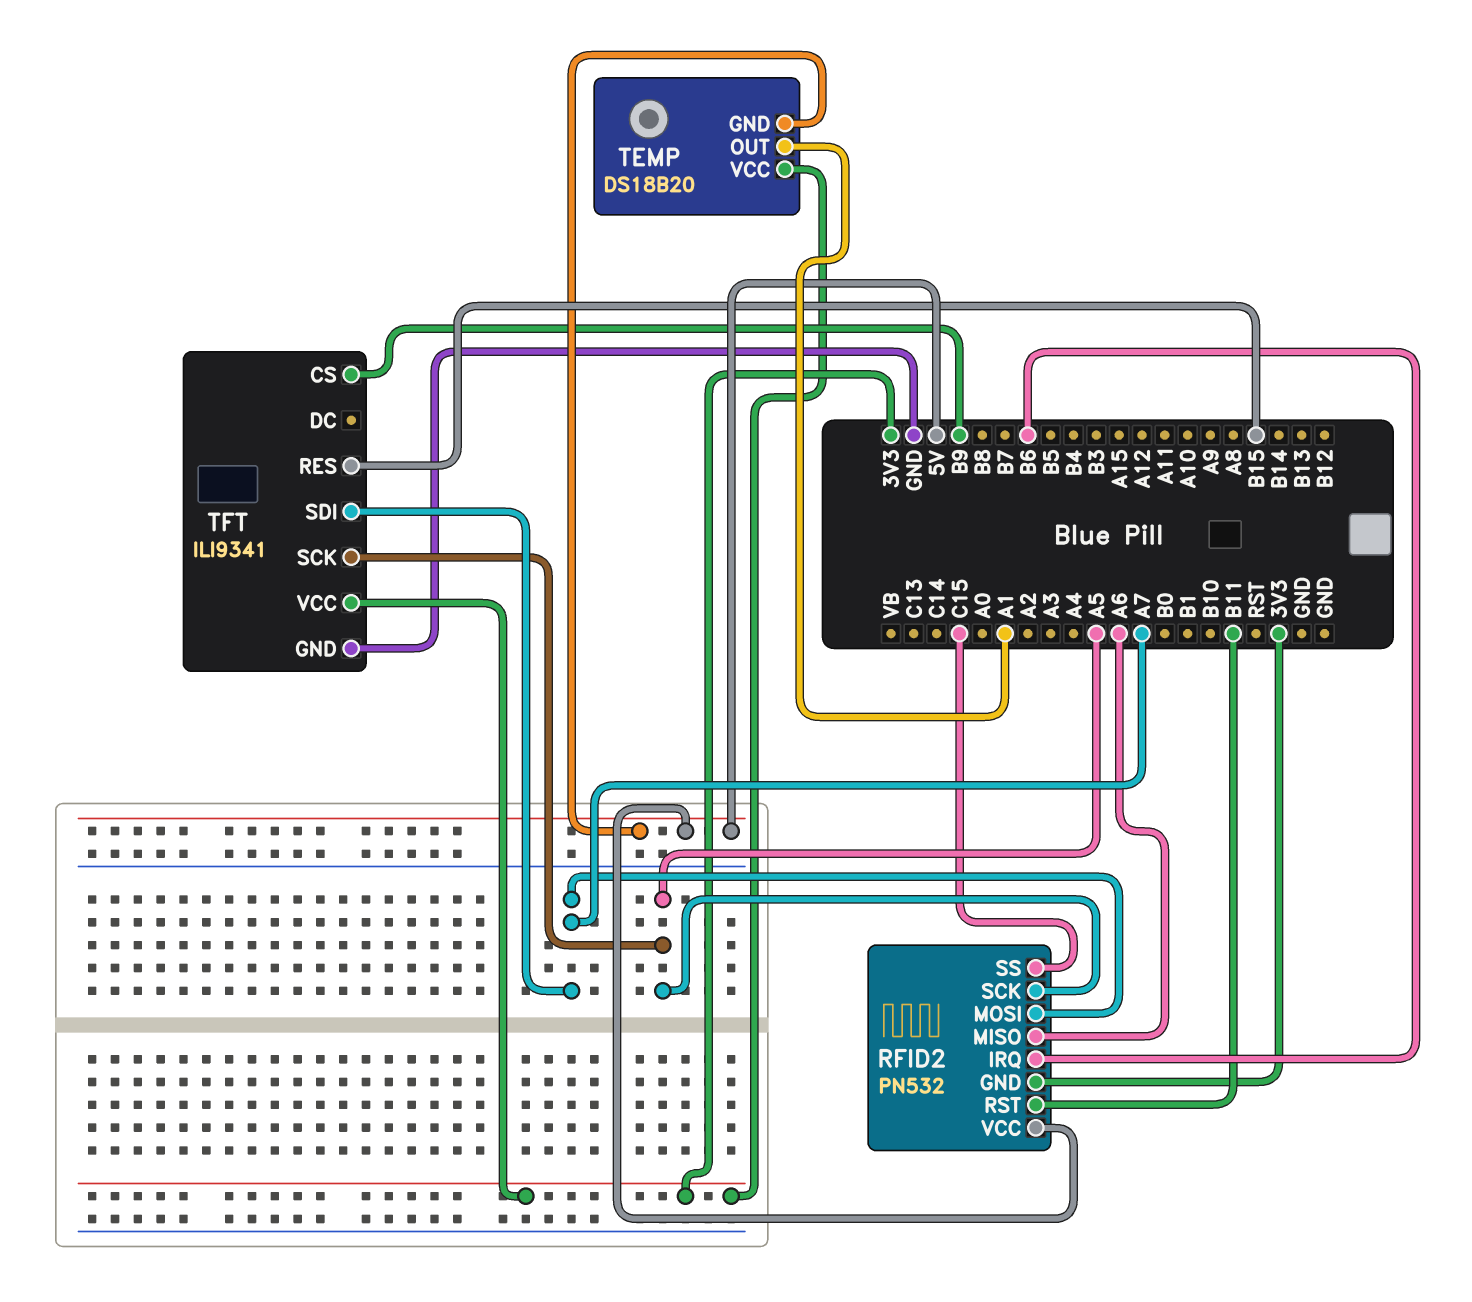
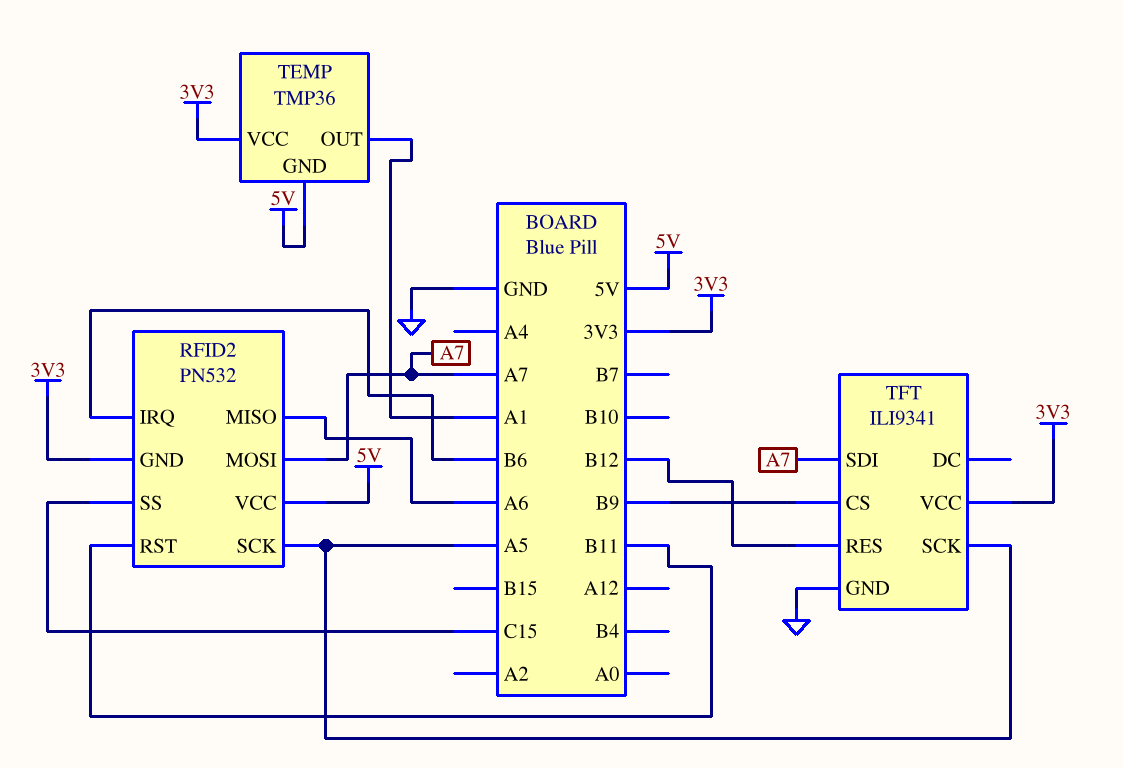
TEMP: DS18B20 -> TMP36
TFT pin RES: B15 -> B12

